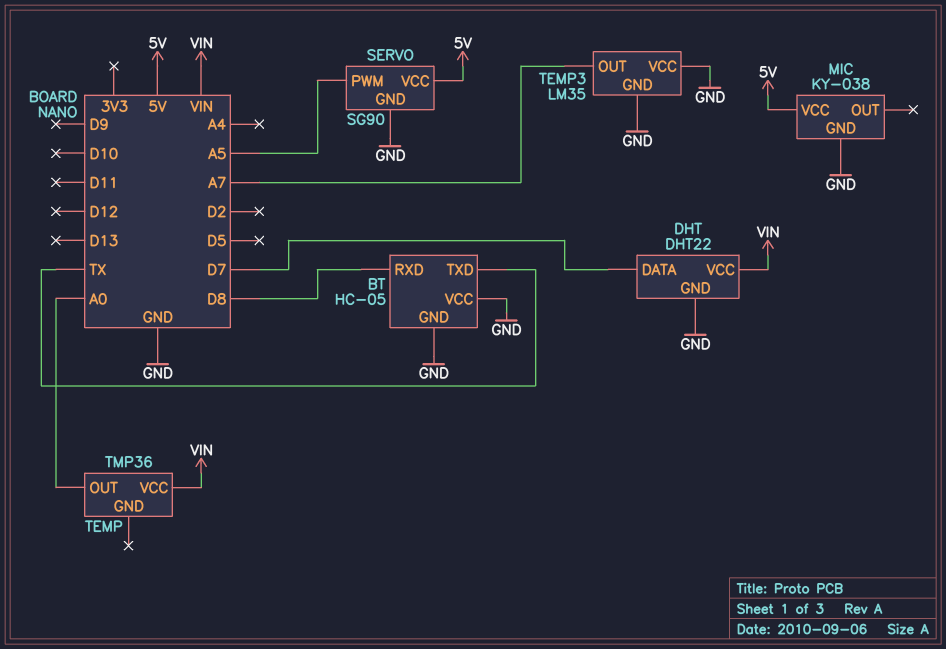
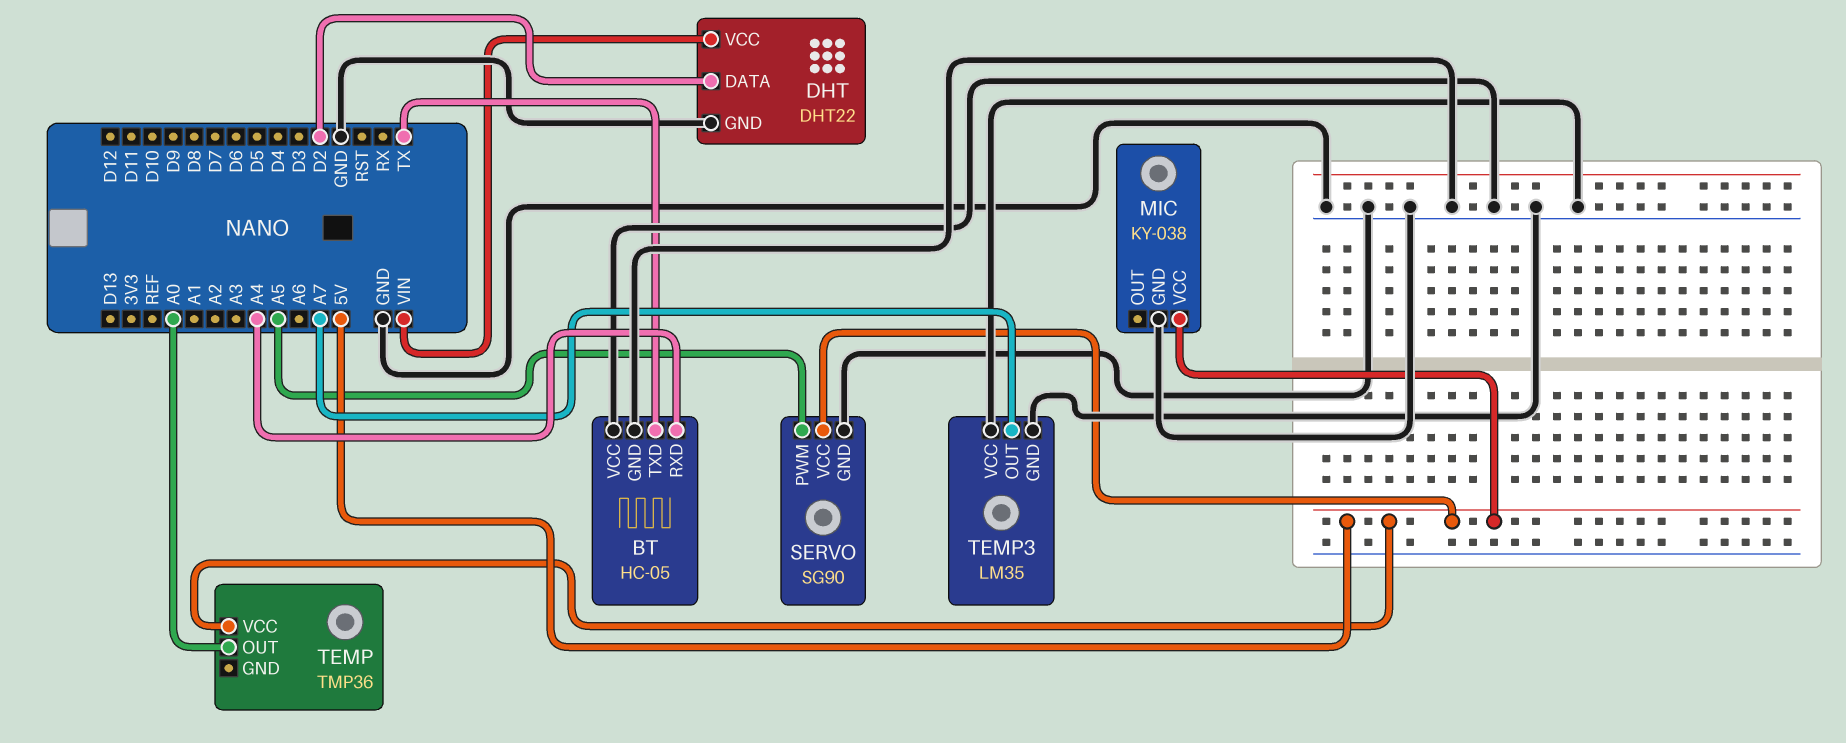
BT pin RXD: D8 -> A4
DHT pin DATA: D7 -> D2
TEMP pin VCC: VIN -> 5V

